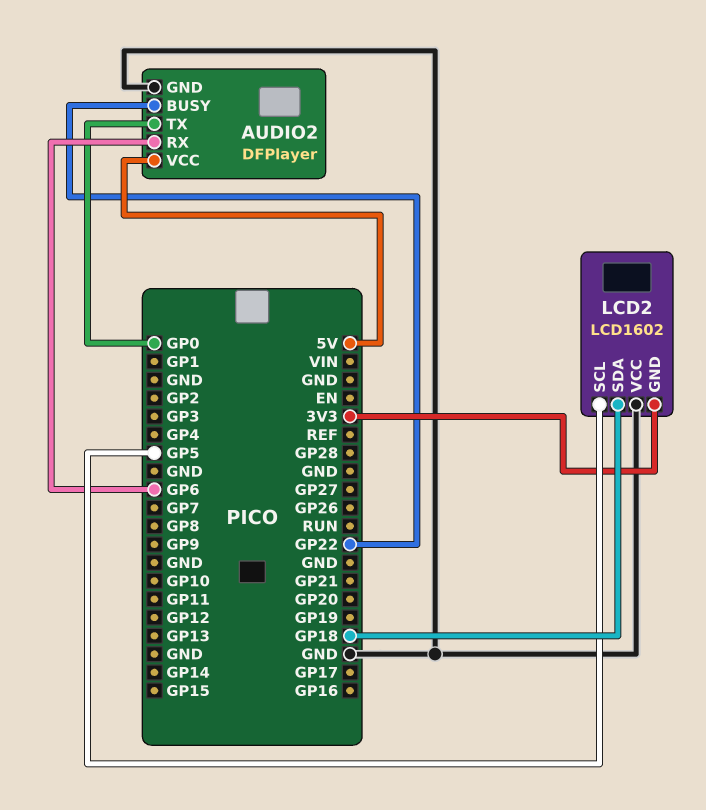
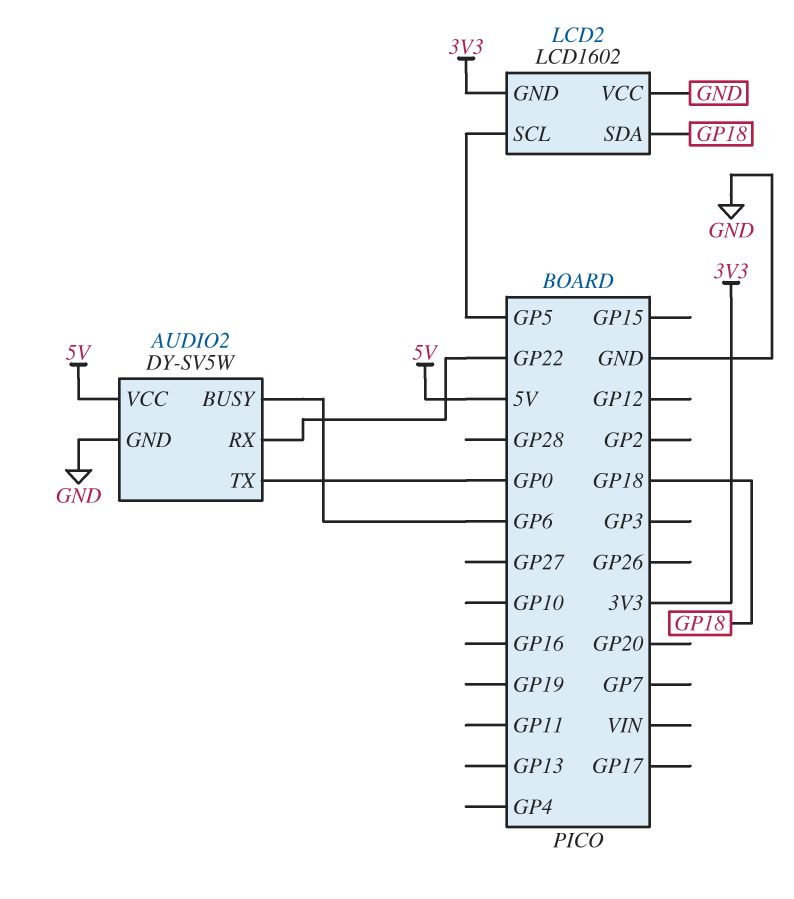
AUDIO2: DFPlayer -> DY-SV5W
AUDIO2 pin BUSY: GP22 -> GP6
AUDIO2 pin RX: GP6 -> GP22

